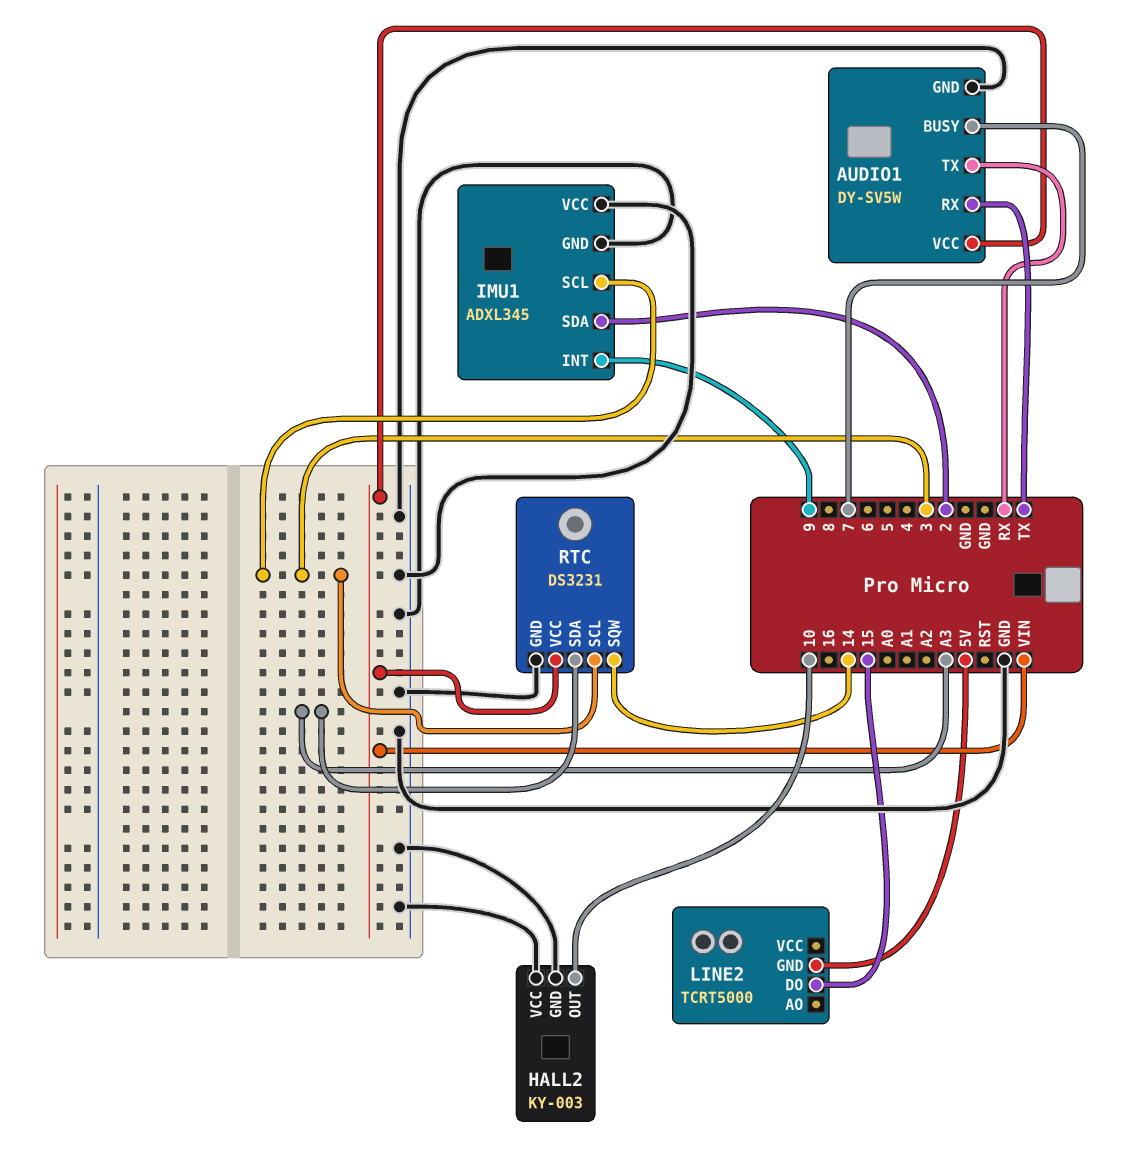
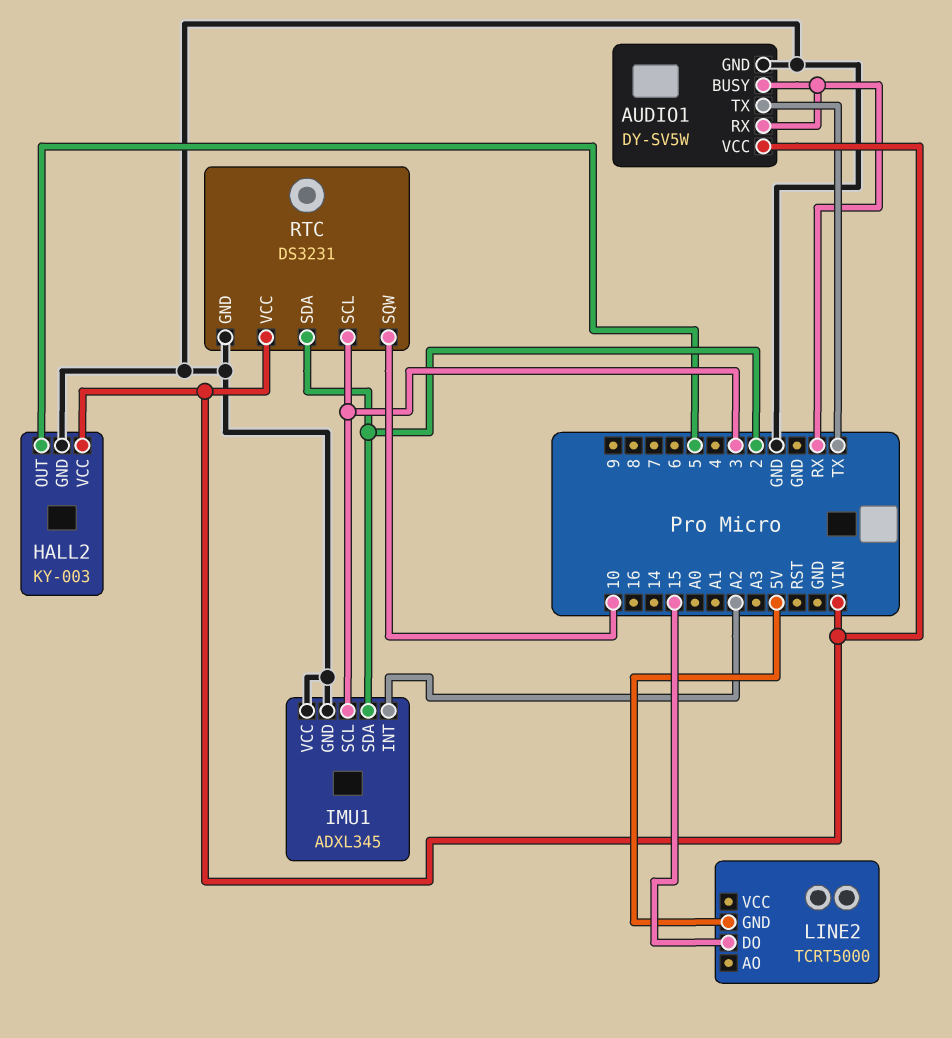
AUDIO1 pin BUSY: 7 -> RX
AUDIO1 pin RX: TX -> RX
AUDIO1 pin TX: RX -> TX
HALL2 pin OUT: 10 -> 5
HALL2 pin VCC: GND -> VIN
IMU1 pin INT: 9 -> A2
RTC pin SDA: A3 -> 2
RTC pin SQW: 14 -> 10

